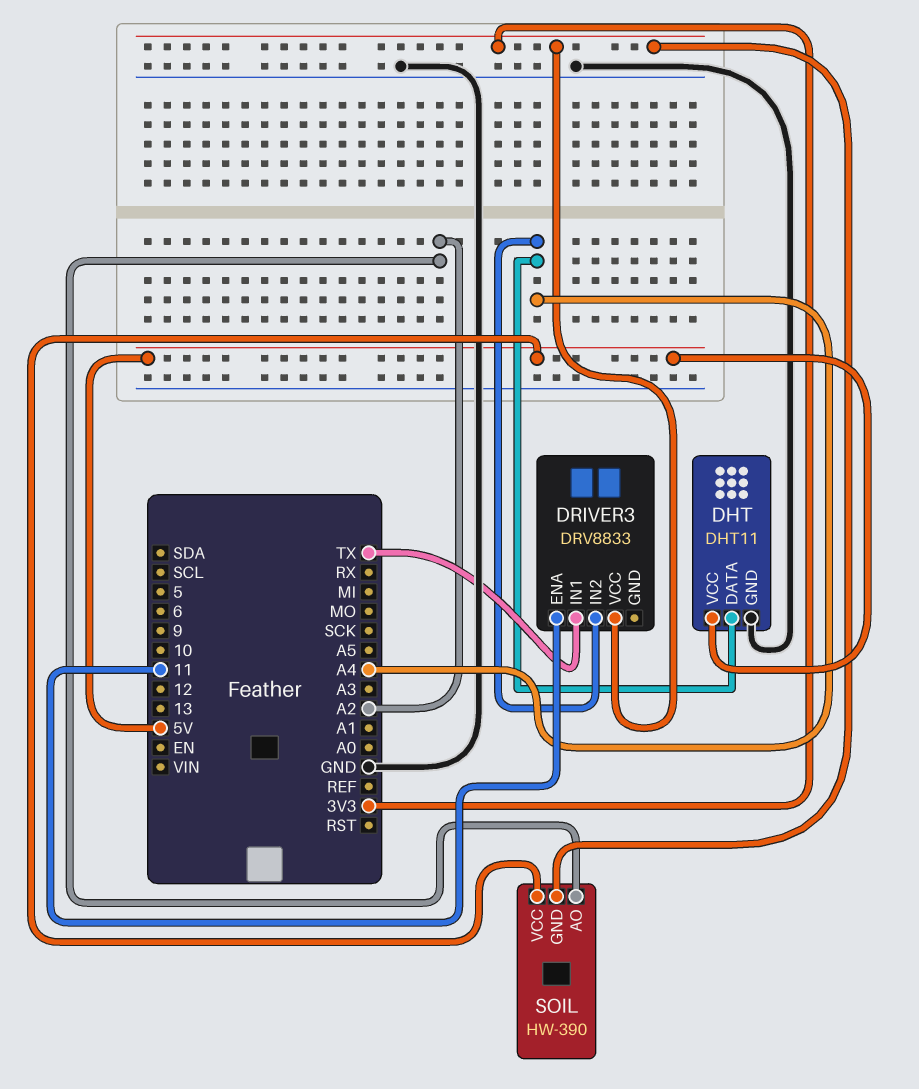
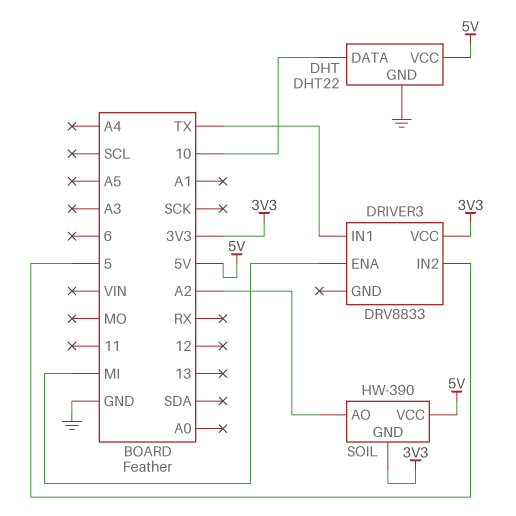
DHT: DHT11 -> DHT22
DHT pin DATA: A4 -> 10
DRIVER3 pin ENA: 11 -> MI
DRIVER3 pin IN2: A4 -> 5

